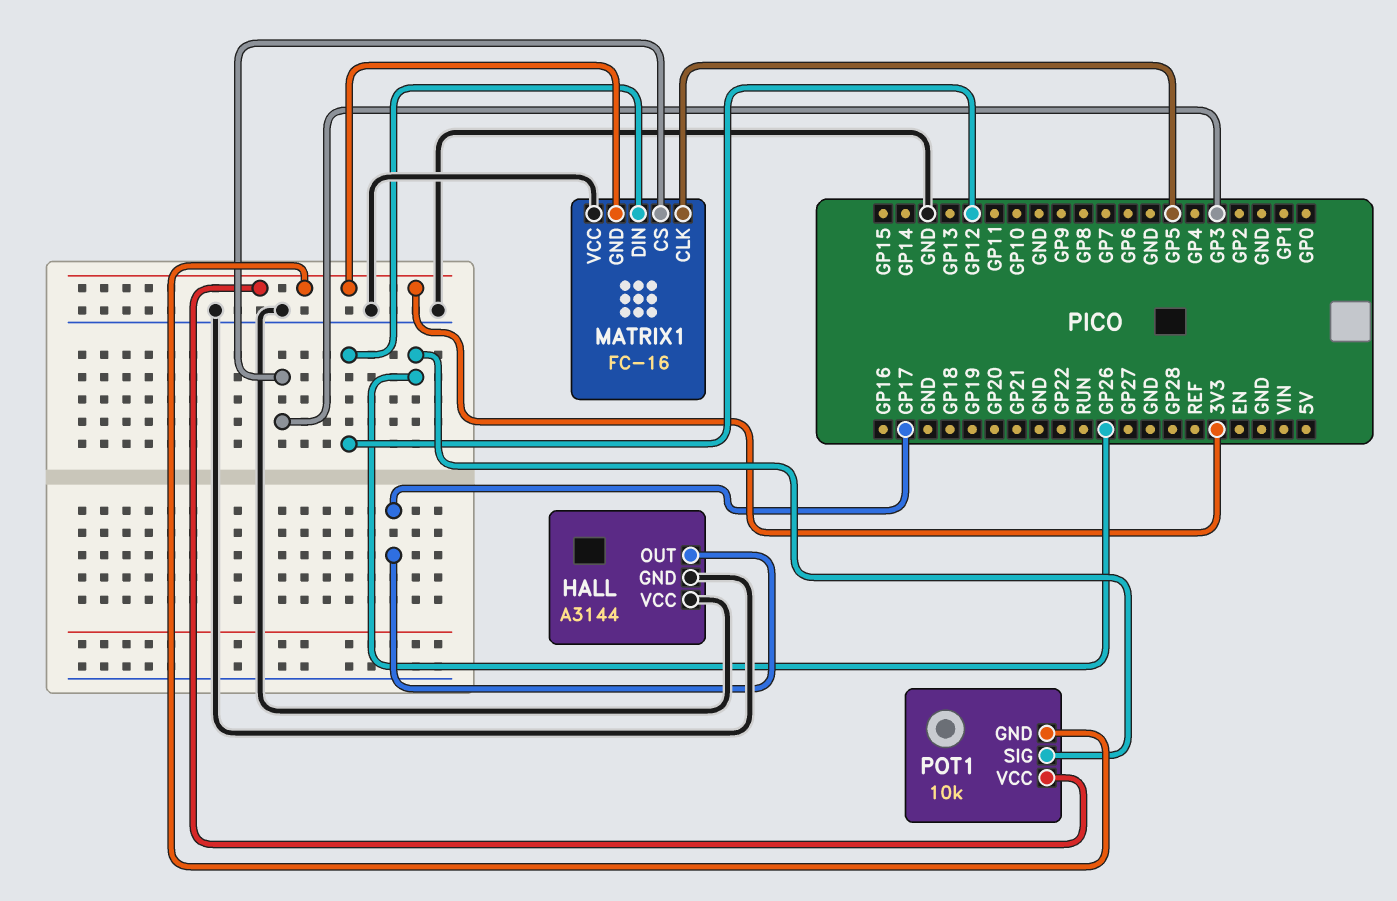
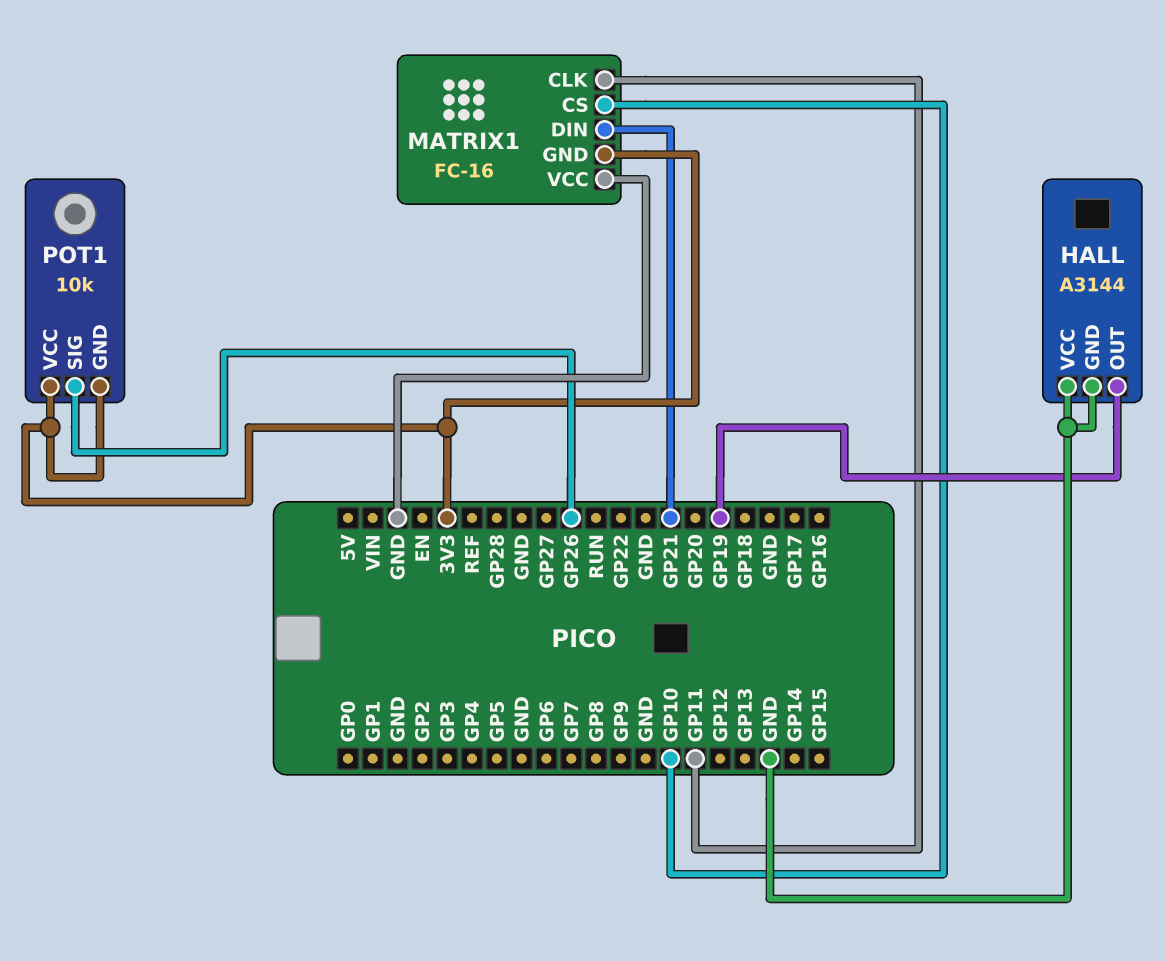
HALL pin OUT: GP17 -> GP19
MATRIX1 pin CLK: GP5 -> GP11
MATRIX1 pin CS: GP3 -> GP10
MATRIX1 pin DIN: GP12 -> GP21

